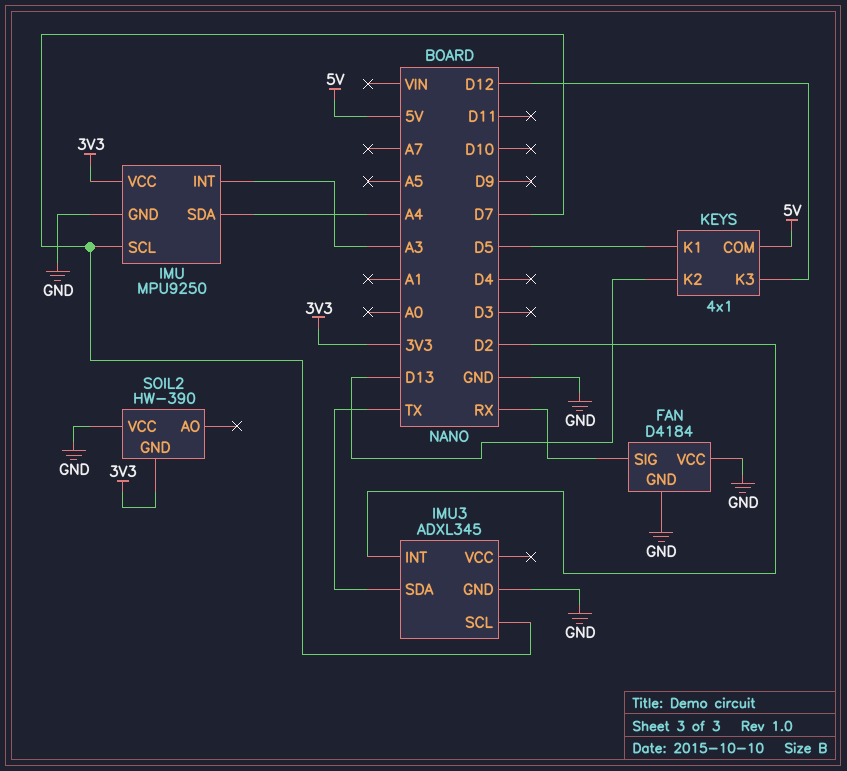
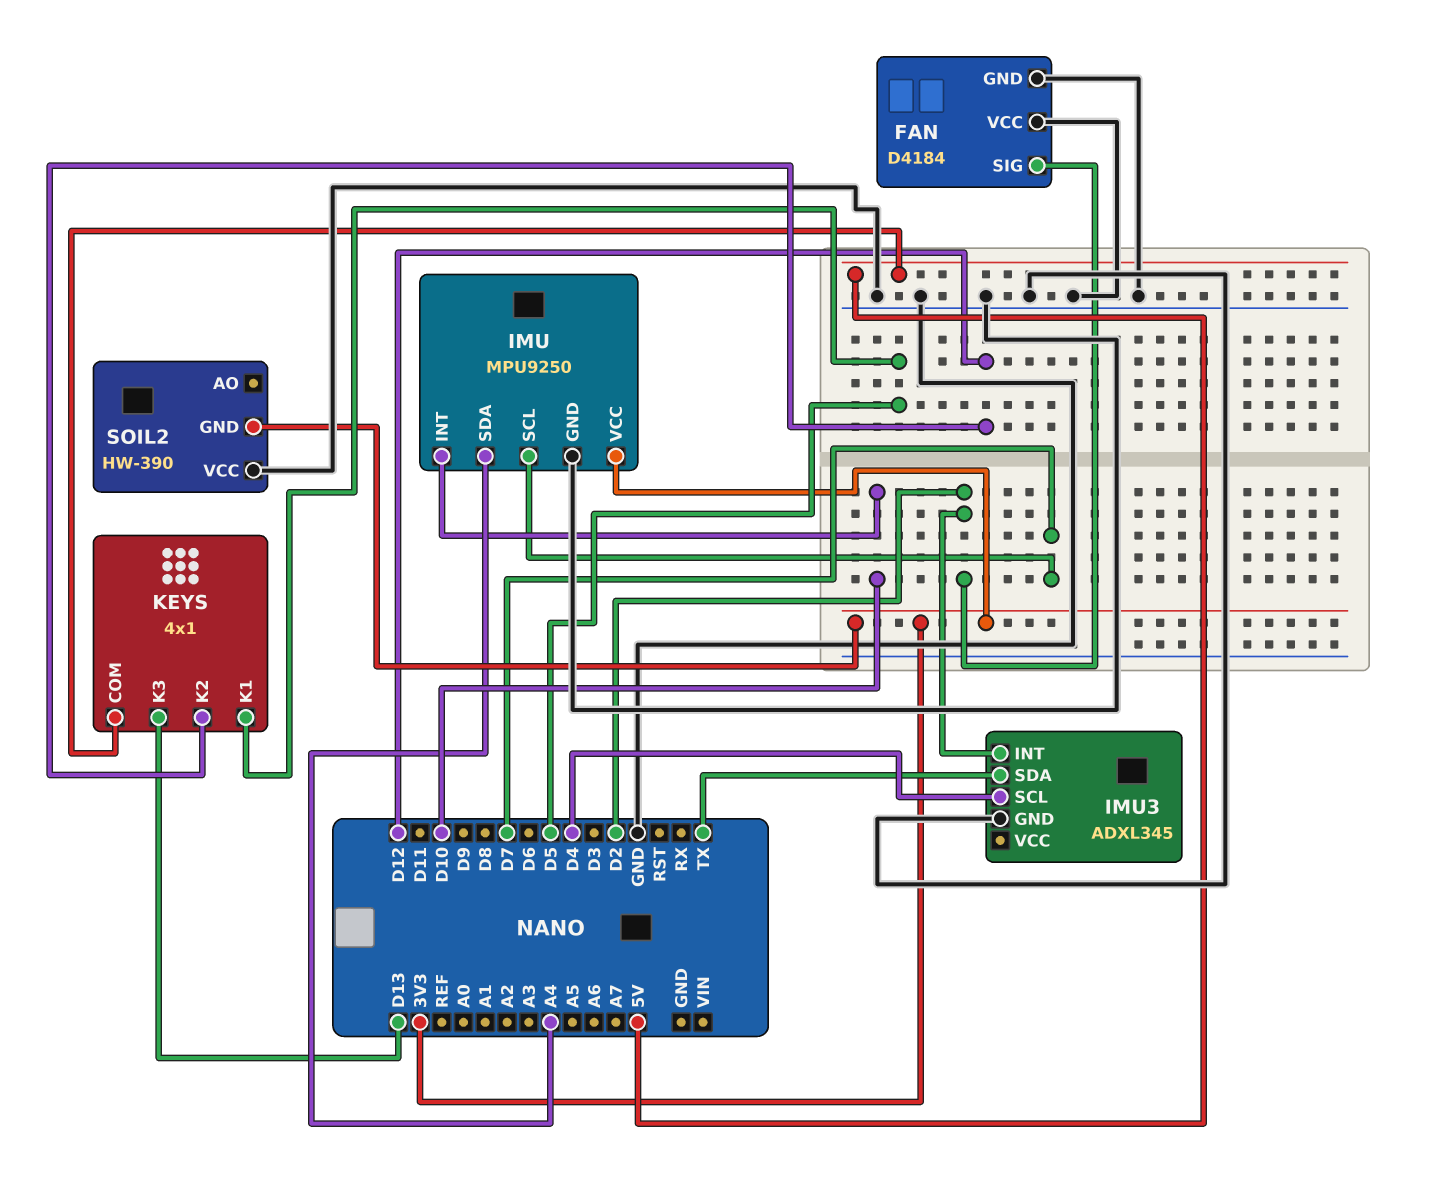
FAN pin SIG: RX -> D2
IMU pin INT: A3 -> D10
IMU3 pin SCL: D7 -> D4
KEYS pin K2: D13 -> D12
KEYS pin K3: D12 -> D13

